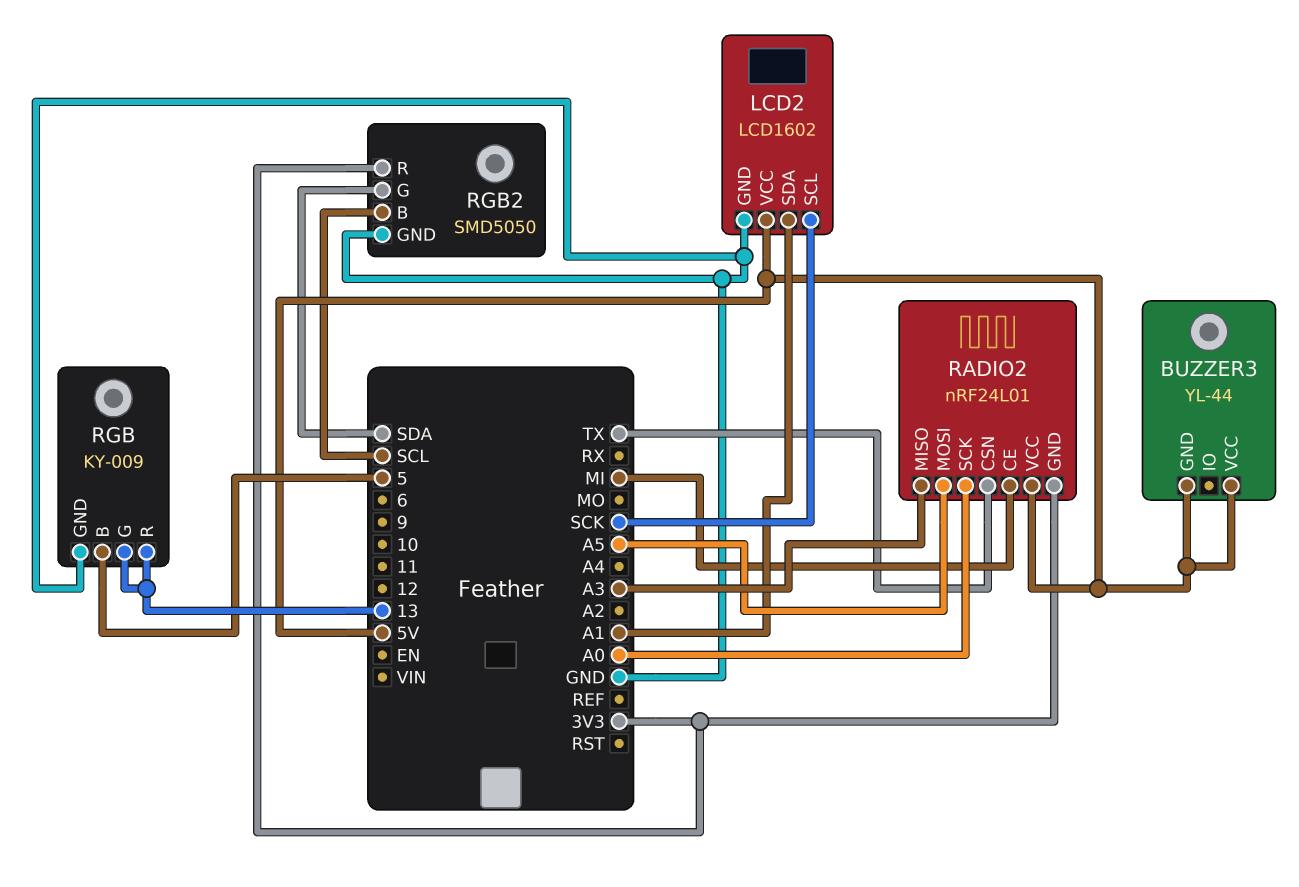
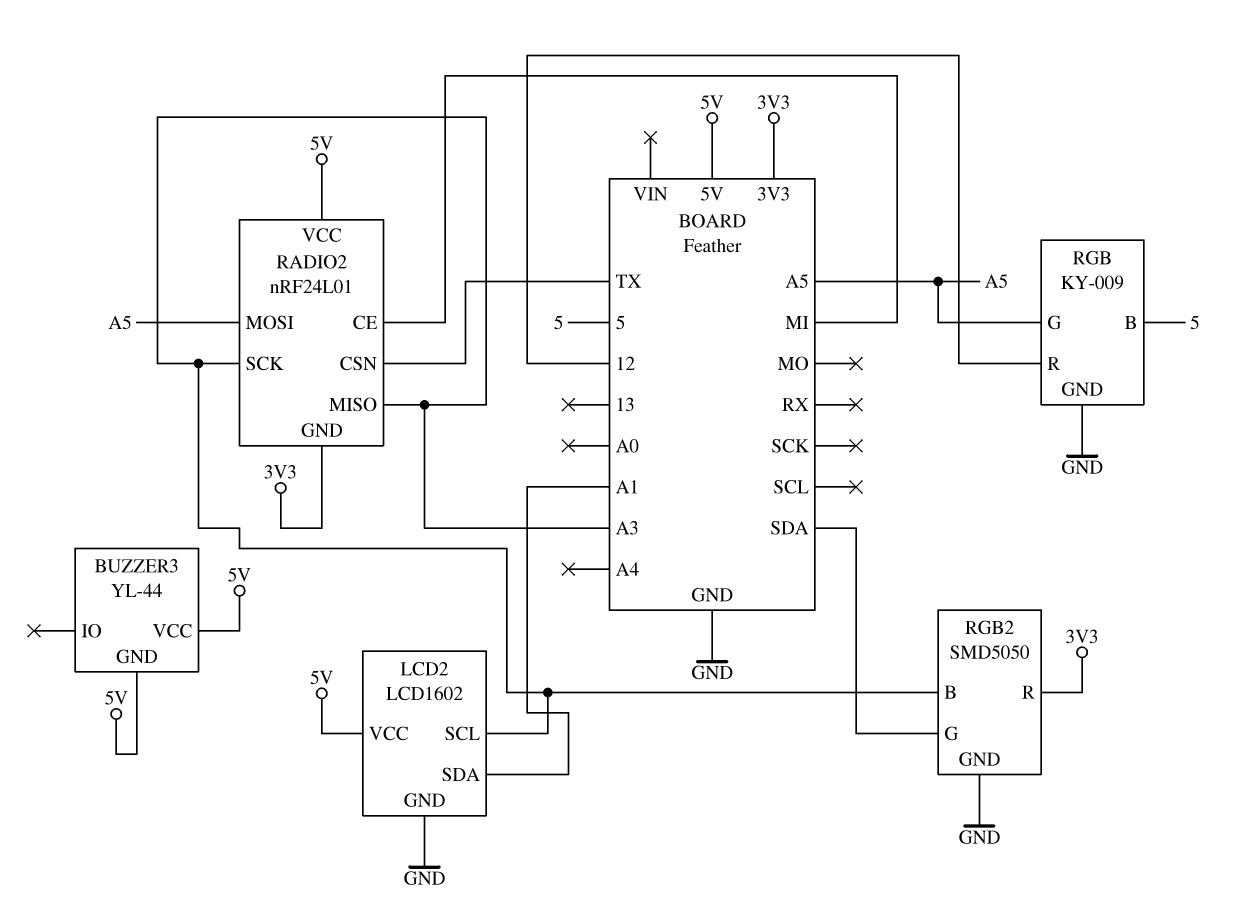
LCD2 pin SCL: SCK -> A3
RADIO2 pin SCK: A0 -> A3
RGB pin G: 13 -> A5
RGB pin R: 13 -> 12
RGB2 pin B: SCL -> A3

